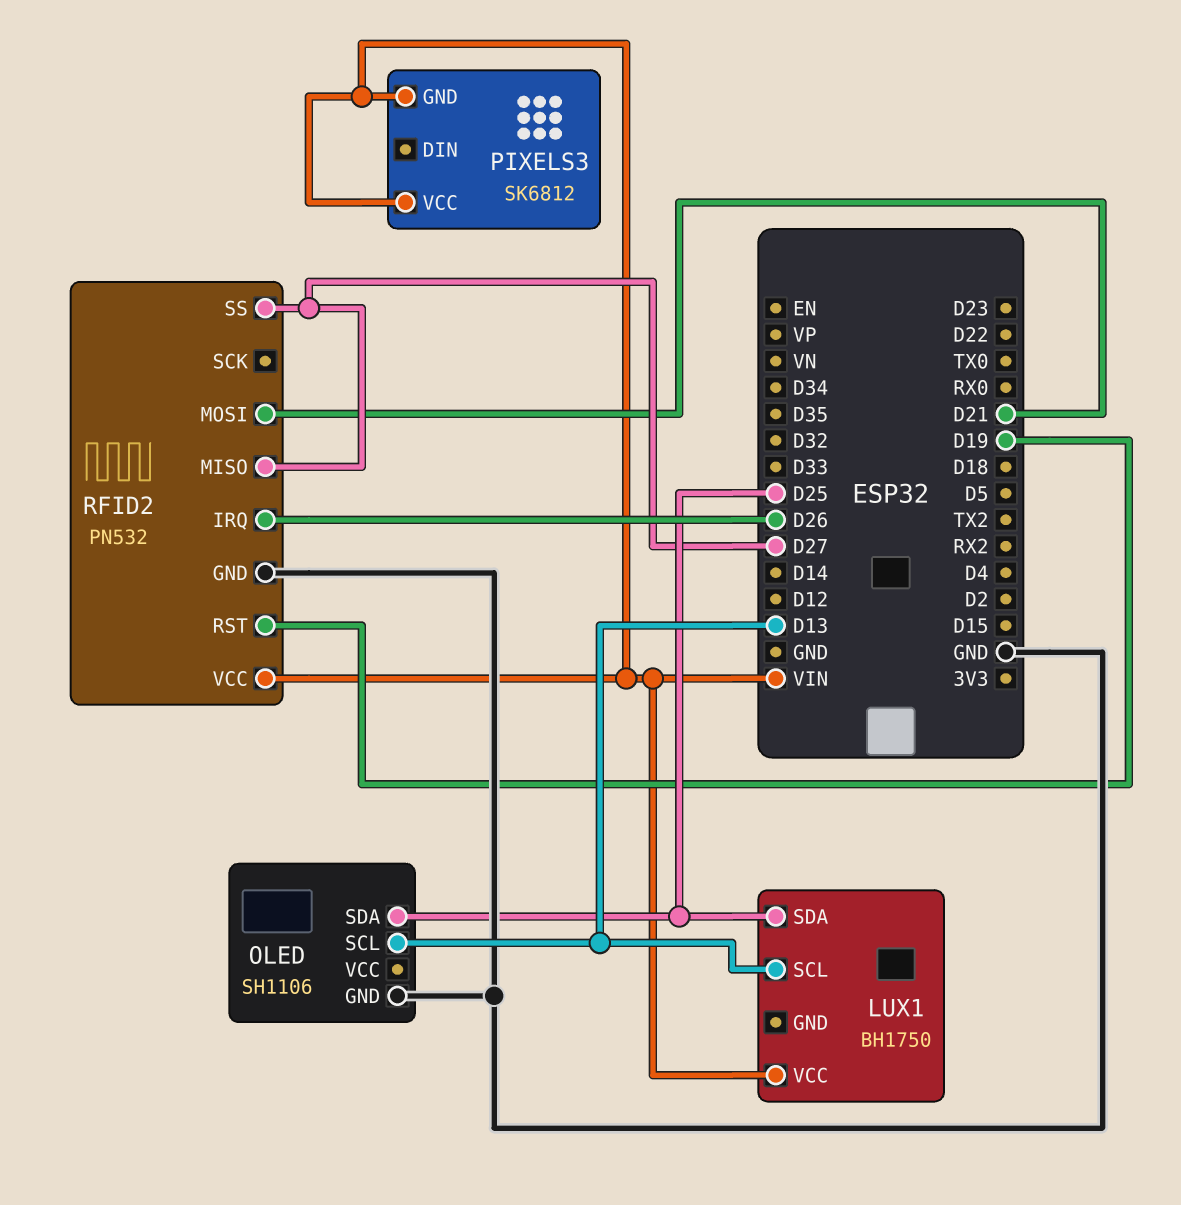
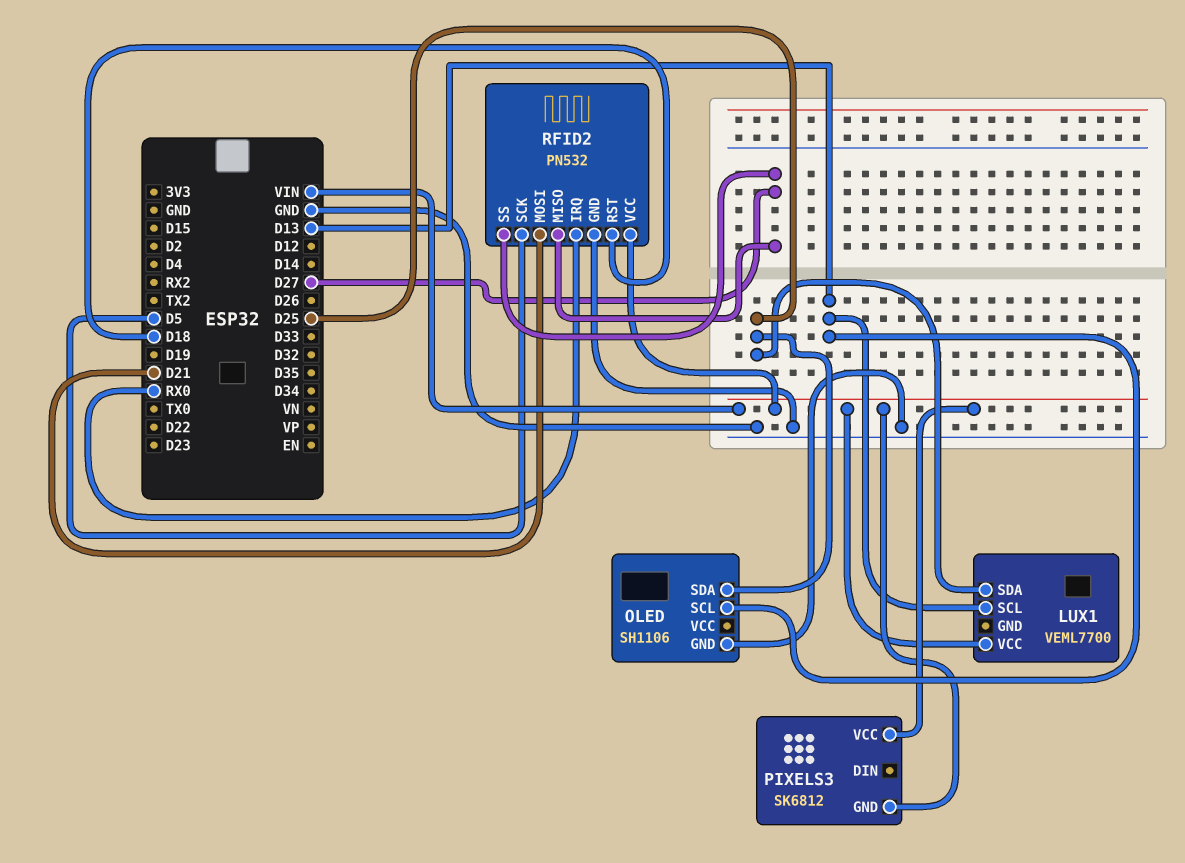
LUX1: BH1750 -> VEML7700
RFID2 pin IRQ: D26 -> RX0
RFID2 pin RST: D19 -> D18
RFID2 pin SCK: none -> D5

